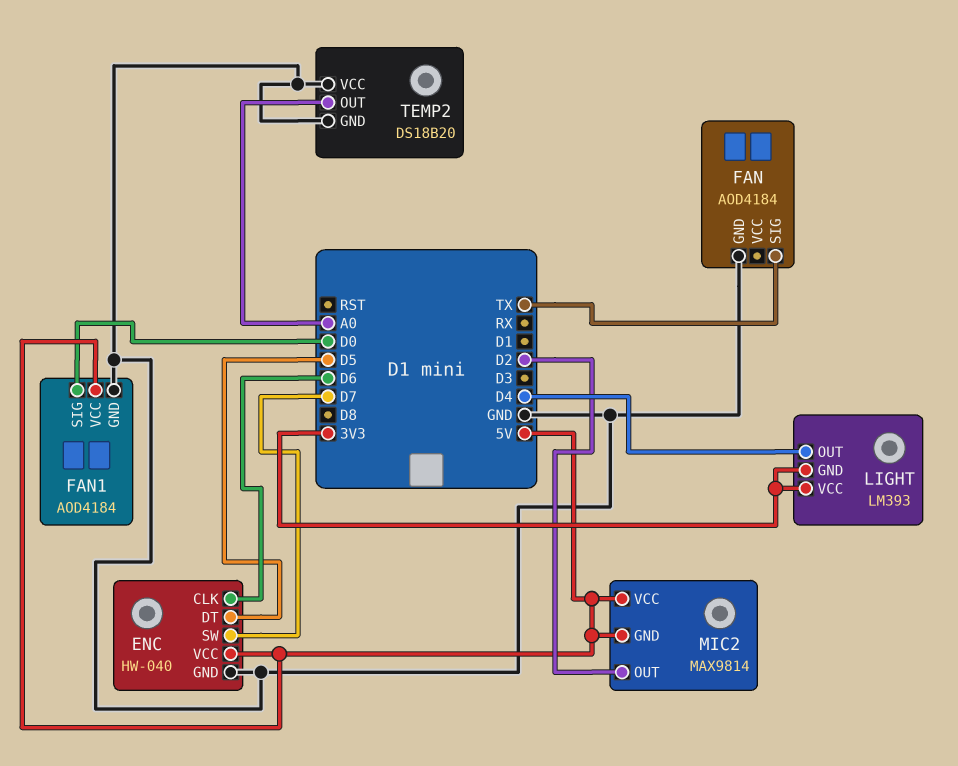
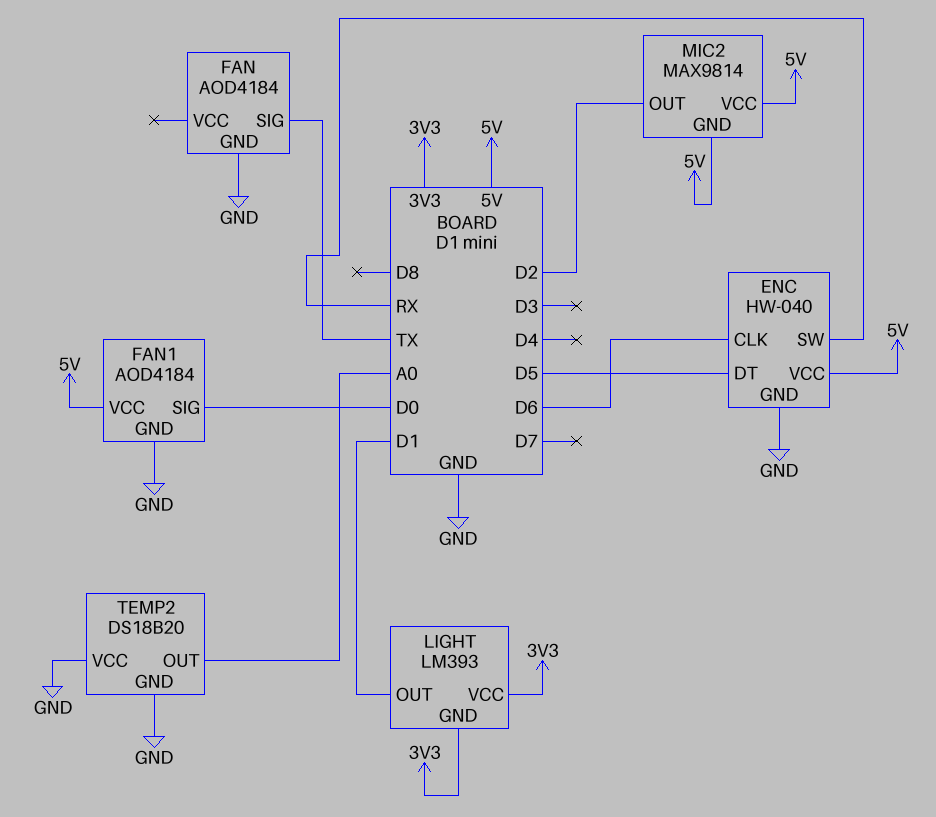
ENC pin SW: D7 -> RX
LIGHT pin OUT: D4 -> D1

